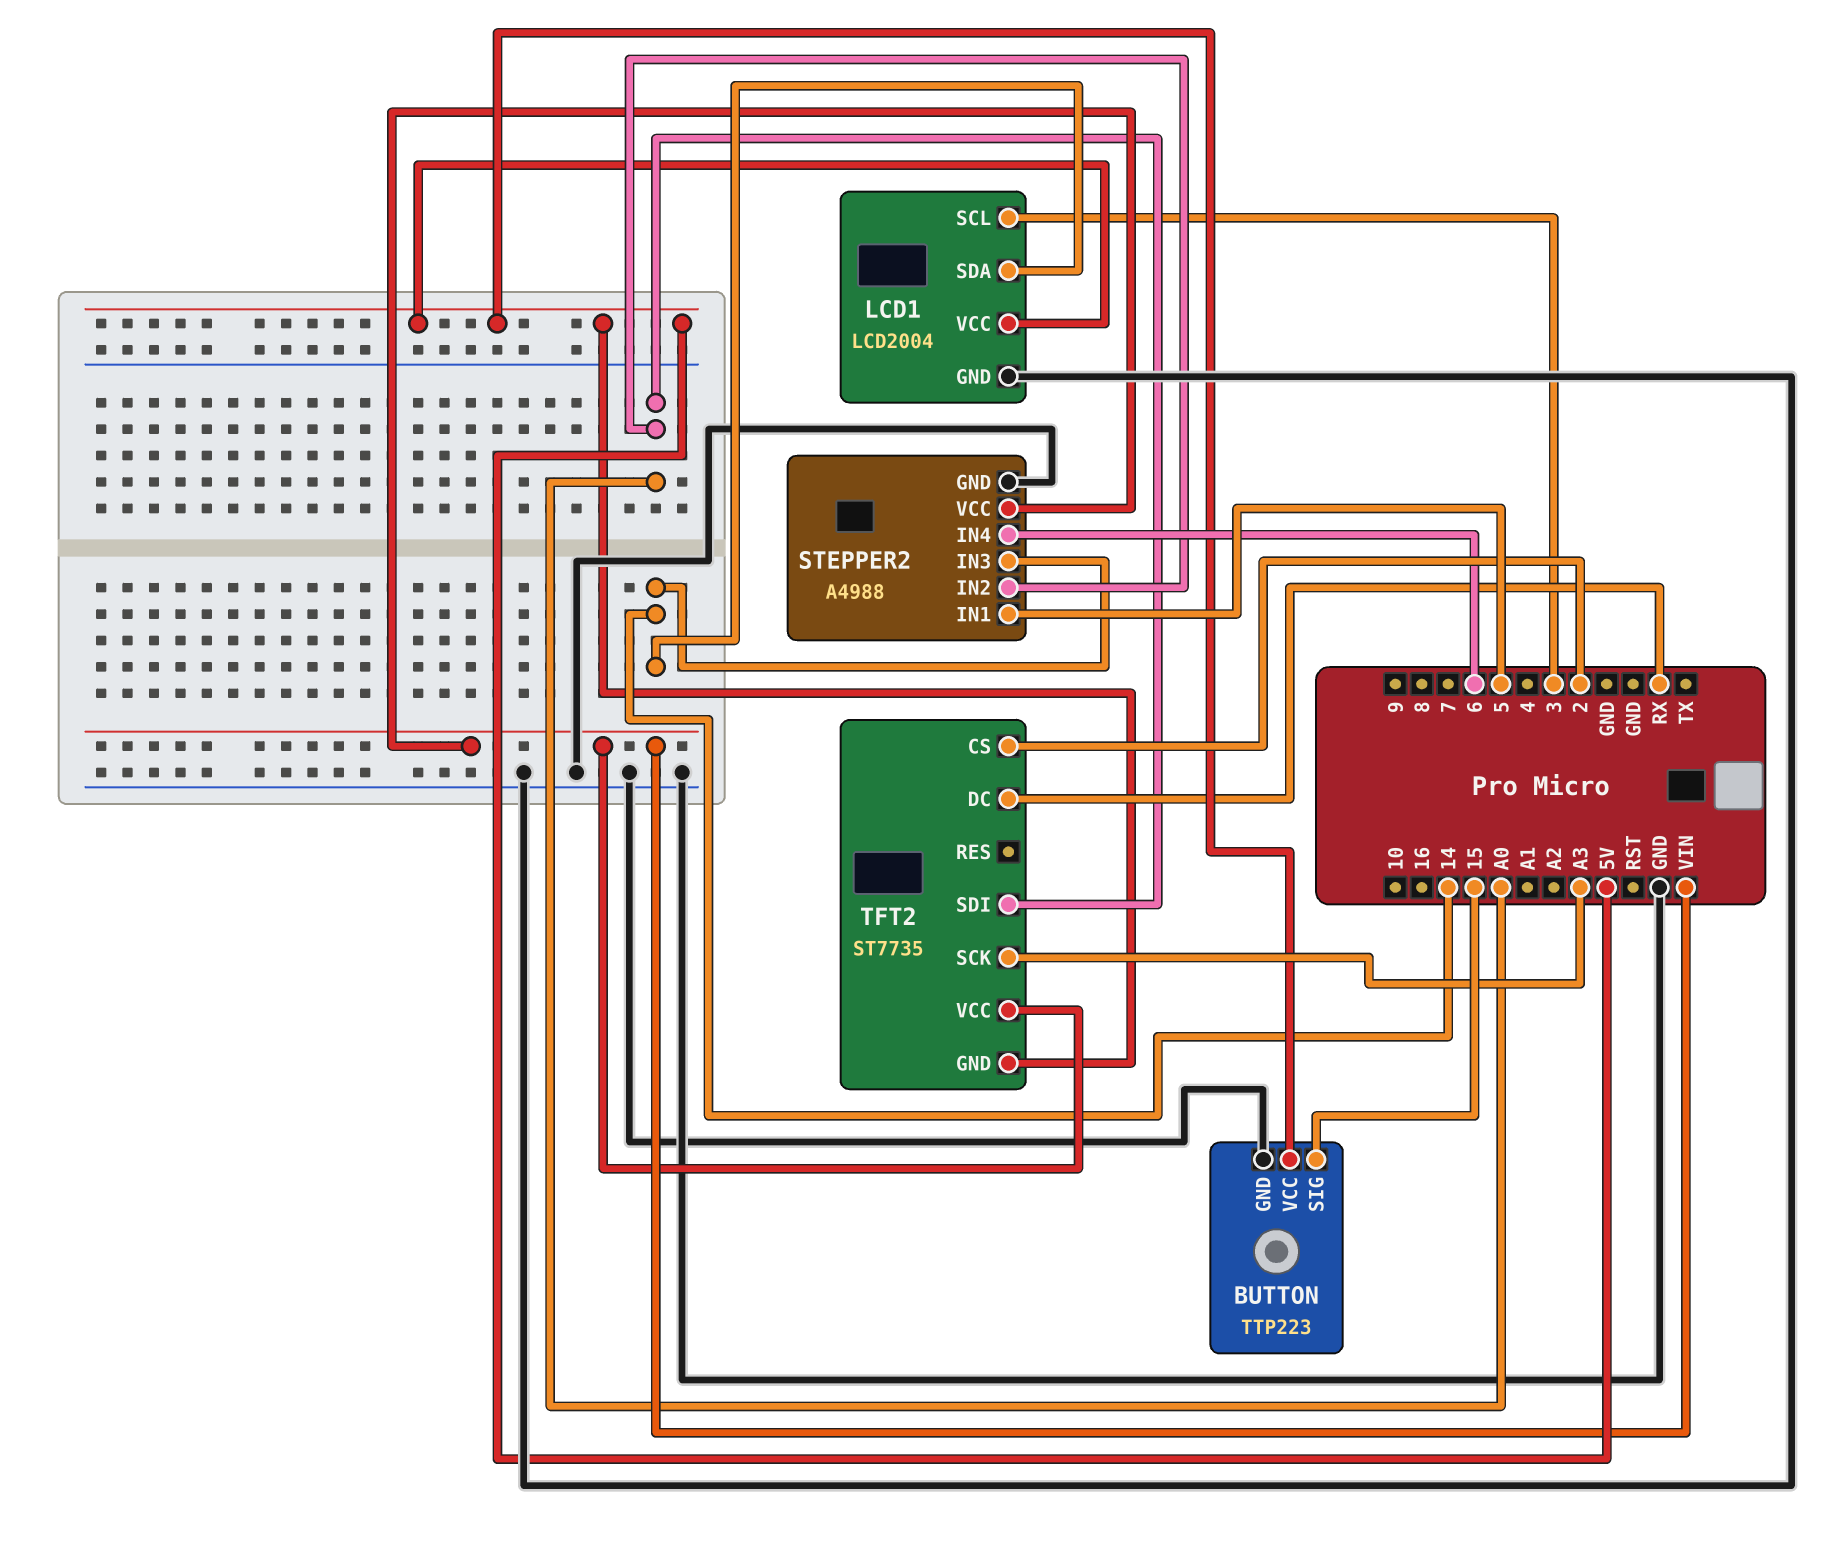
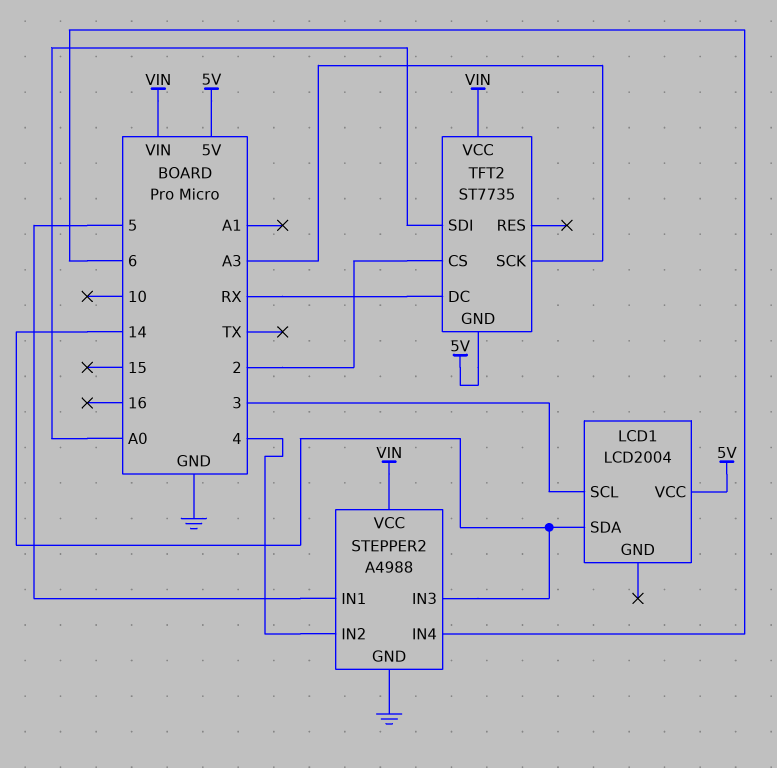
BUTTON: TTP223 -> none
BUTTON pin GND: GND -> none
BUTTON pin SIG: 15 -> none
BUTTON pin VCC: 5V -> none
LCD1 pin GND: GND -> none
STEPPER2 pin IN2: A0 -> 4

